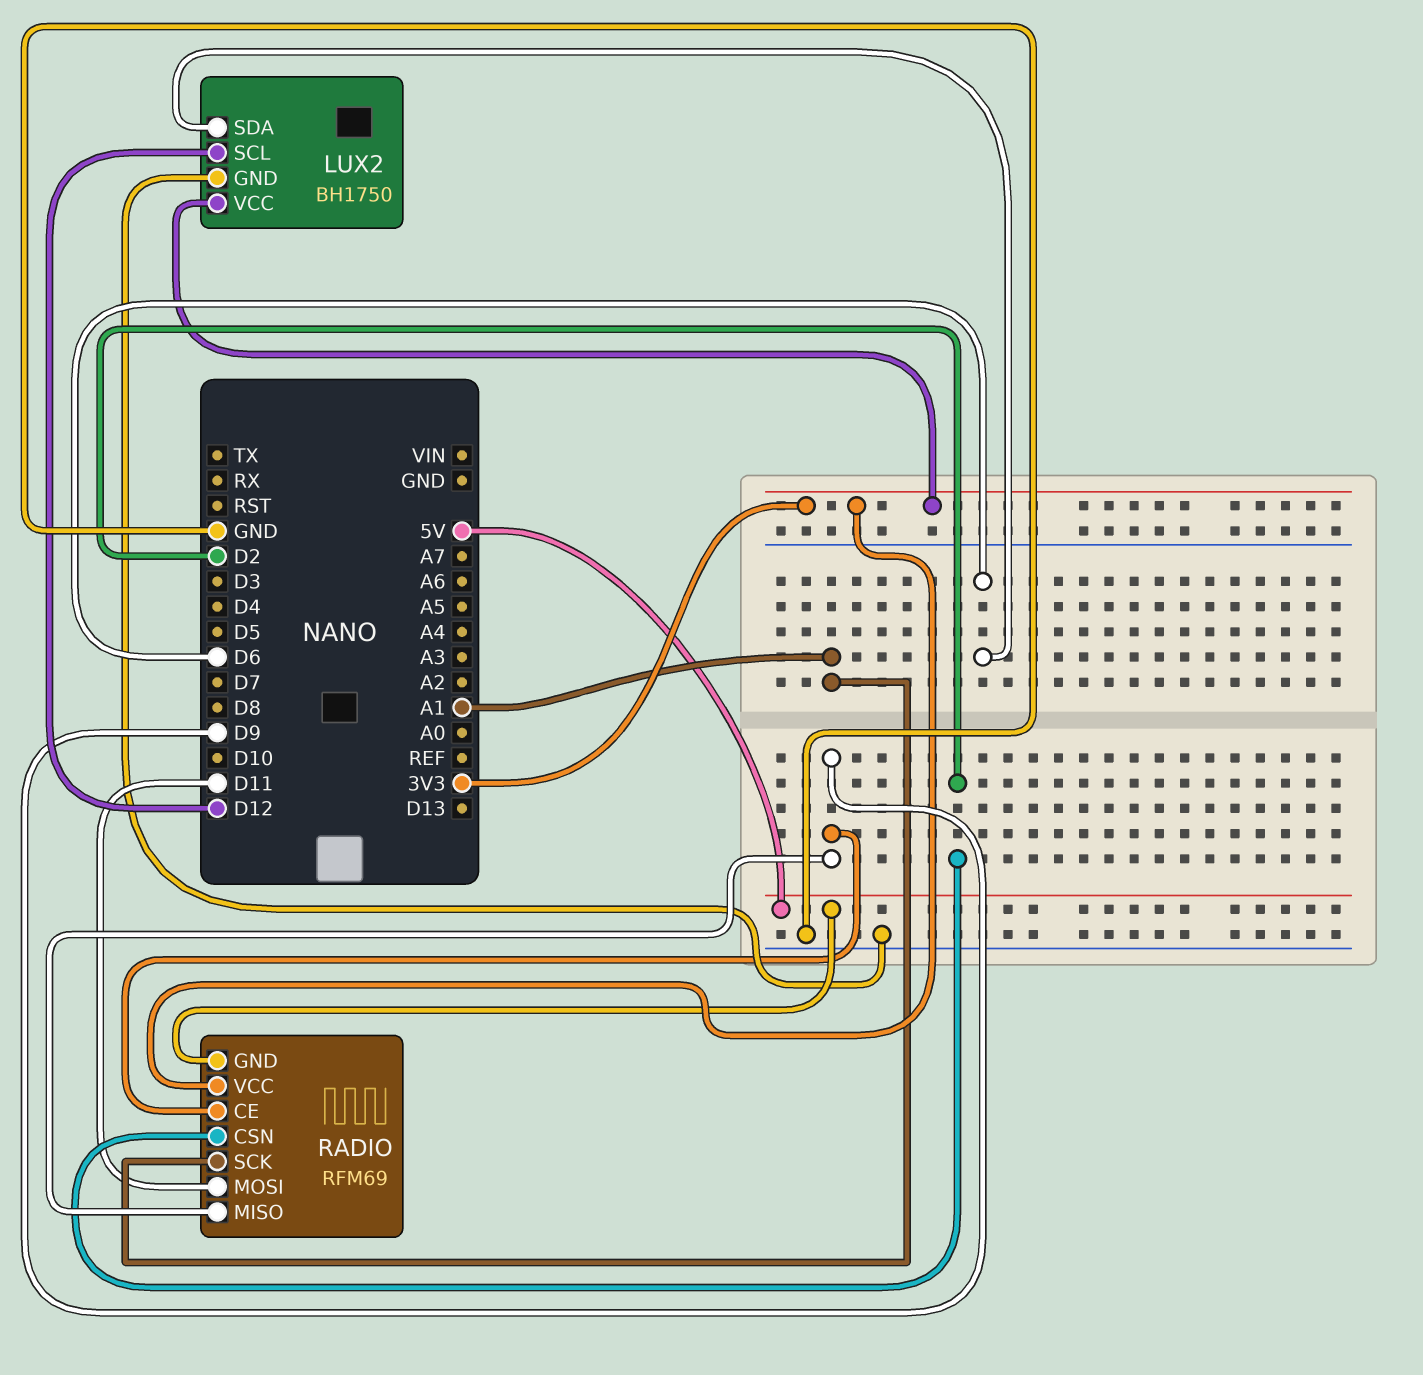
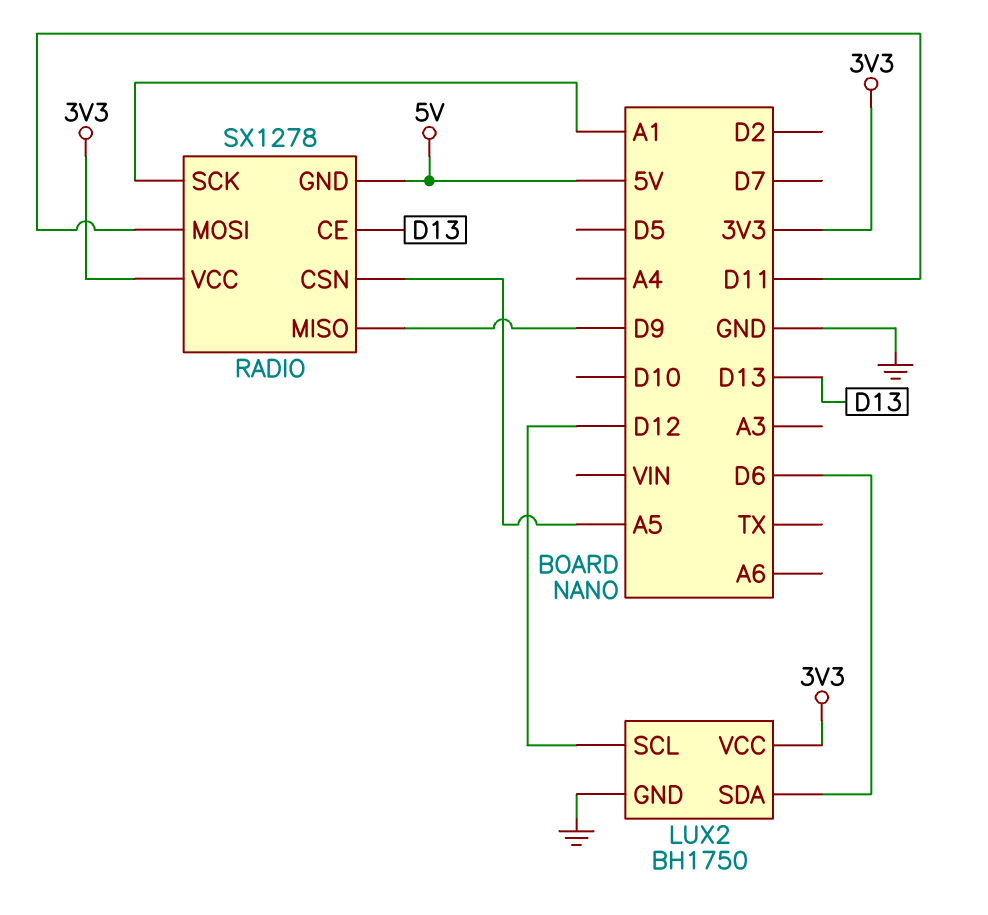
RADIO: RFM69 -> SX1278
RADIO pin CE: D9 -> D13
RADIO pin CSN: D2 -> A5

